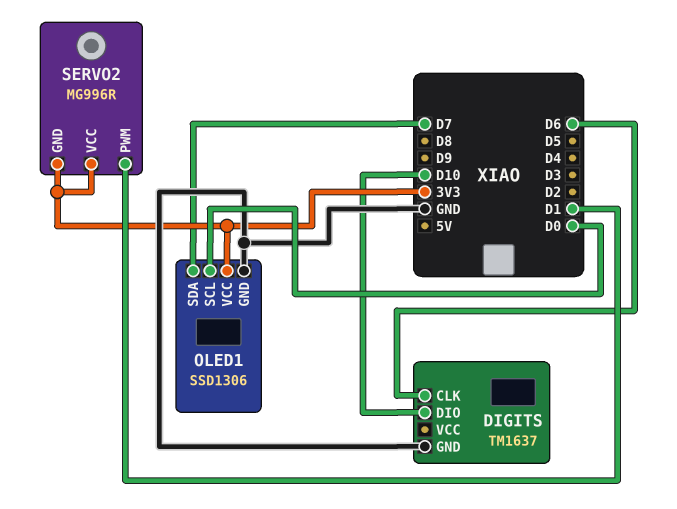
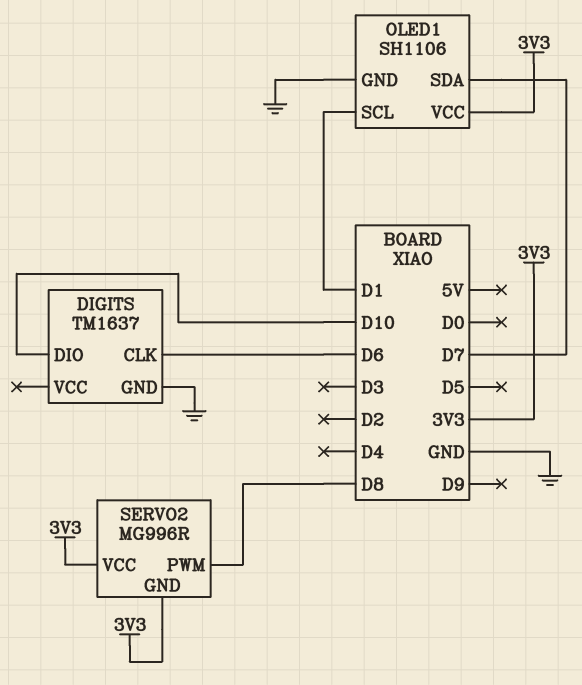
OLED1: SSD1306 -> SH1106
OLED1 pin SCL: D0 -> D1
SERVO2 pin PWM: D1 -> D8

